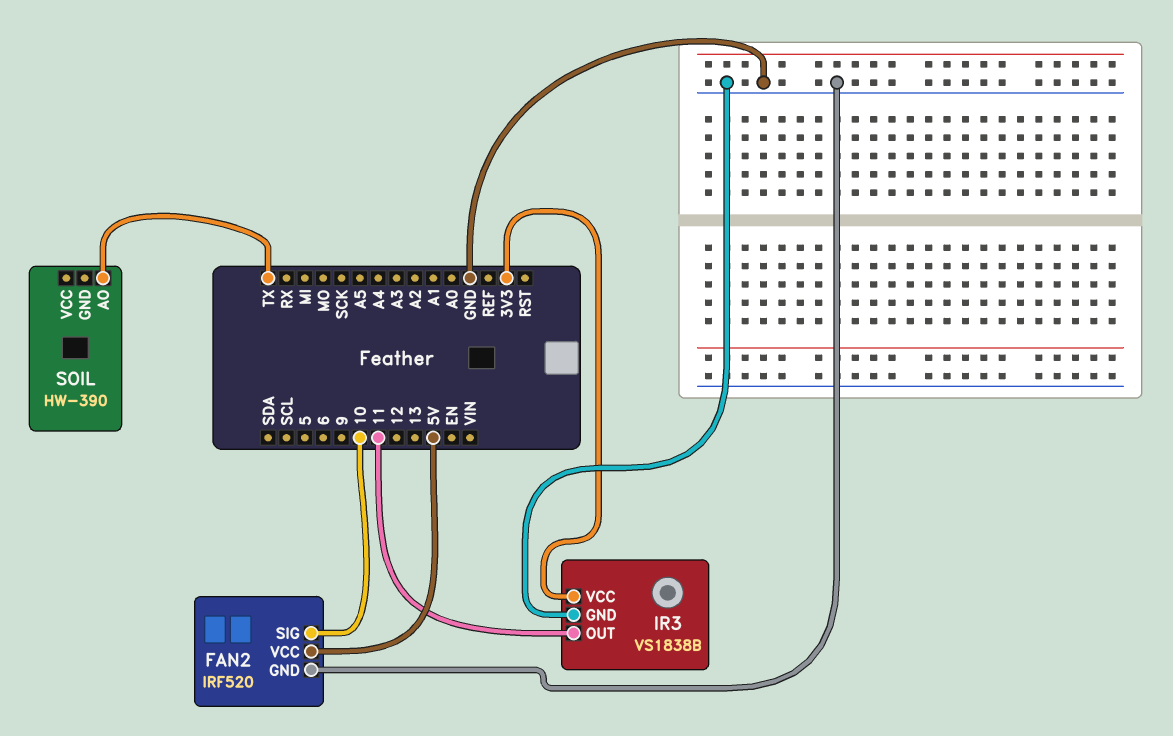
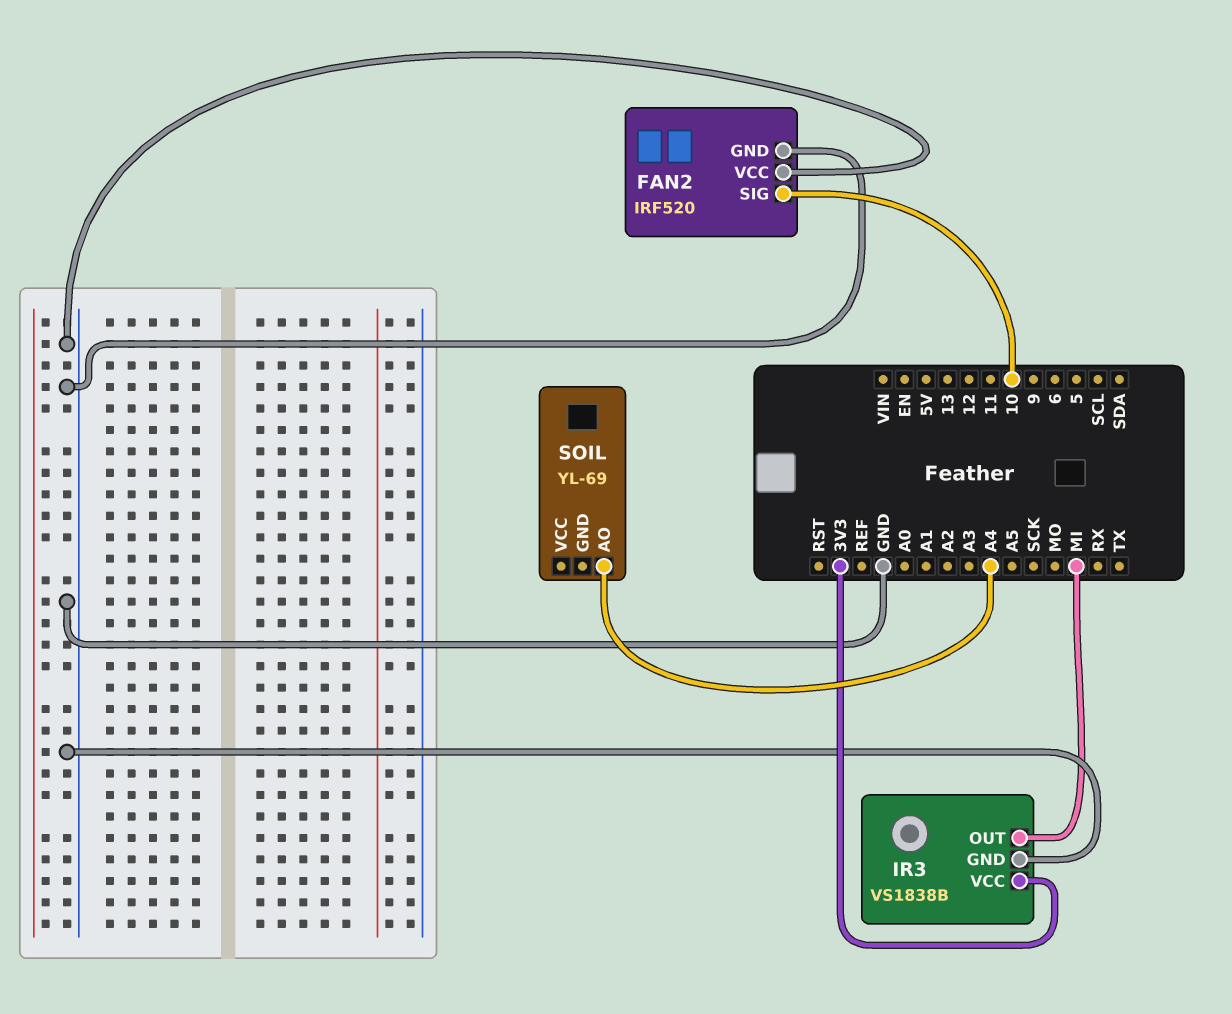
FAN2 pin VCC: 5V -> GND
IR3 pin OUT: 11 -> MI
SOIL: HW-390 -> YL-69
SOIL pin AO: TX -> A4

